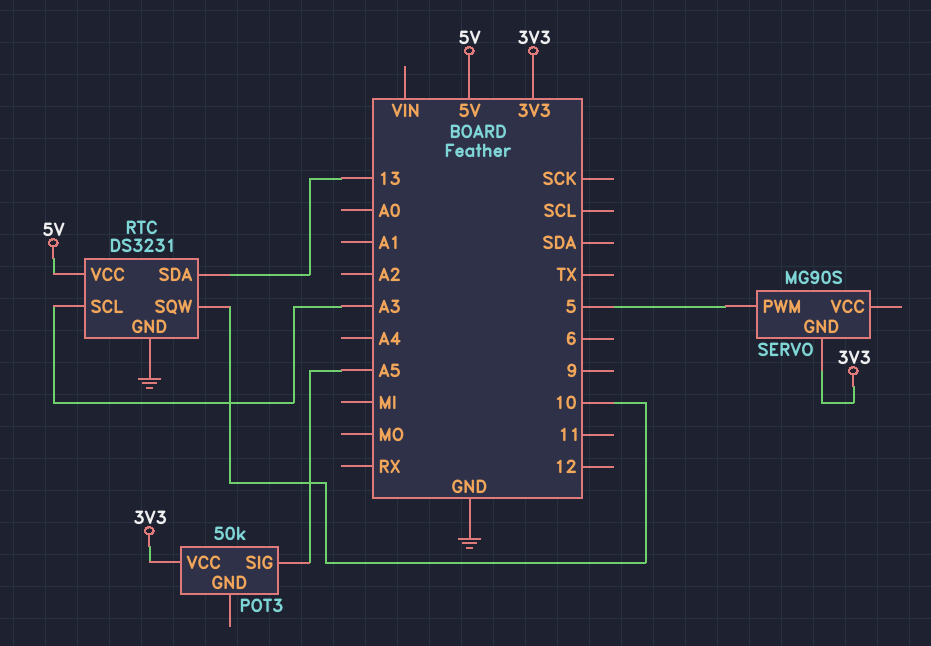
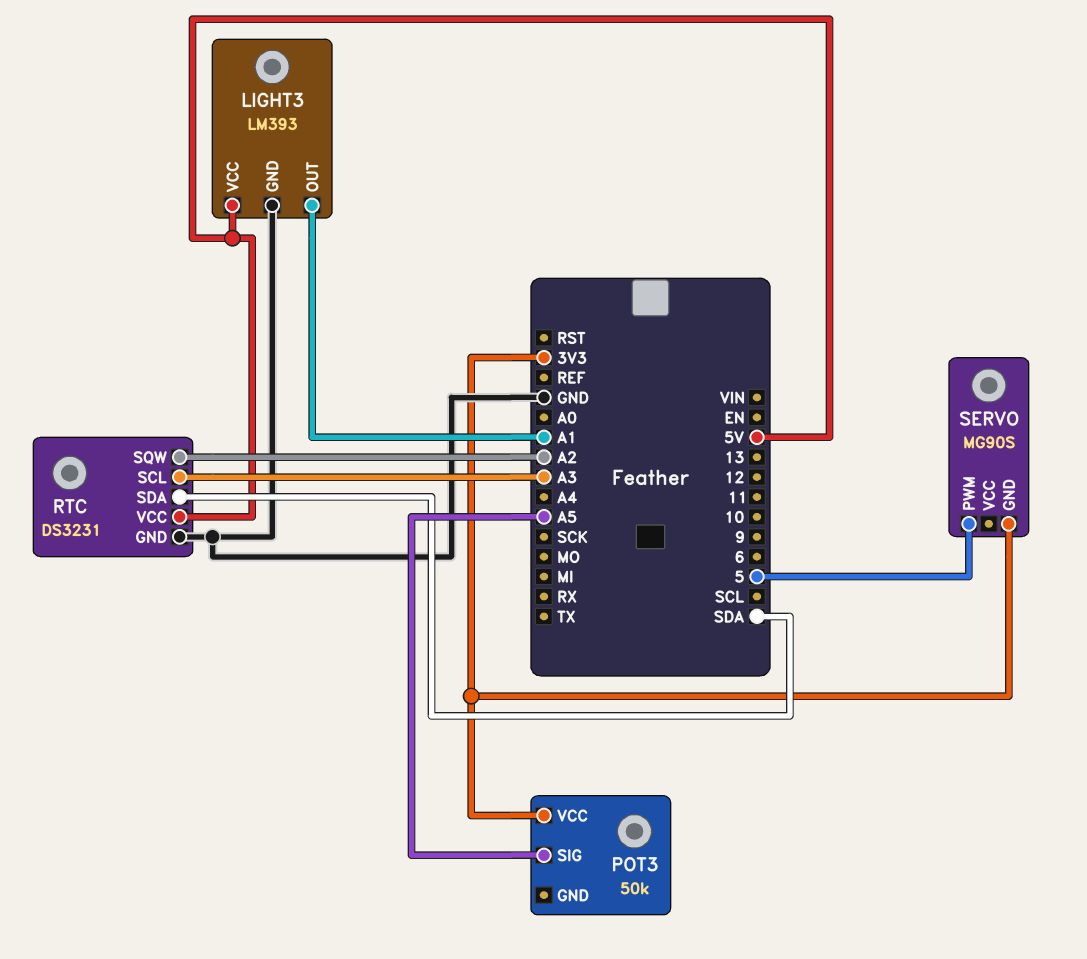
LIGHT3: none -> LM393
LIGHT3 pin GND: none -> GND
LIGHT3 pin OUT: none -> A1
LIGHT3 pin VCC: none -> 5V
RTC pin SDA: 13 -> SDA
RTC pin SQW: 10 -> A2

